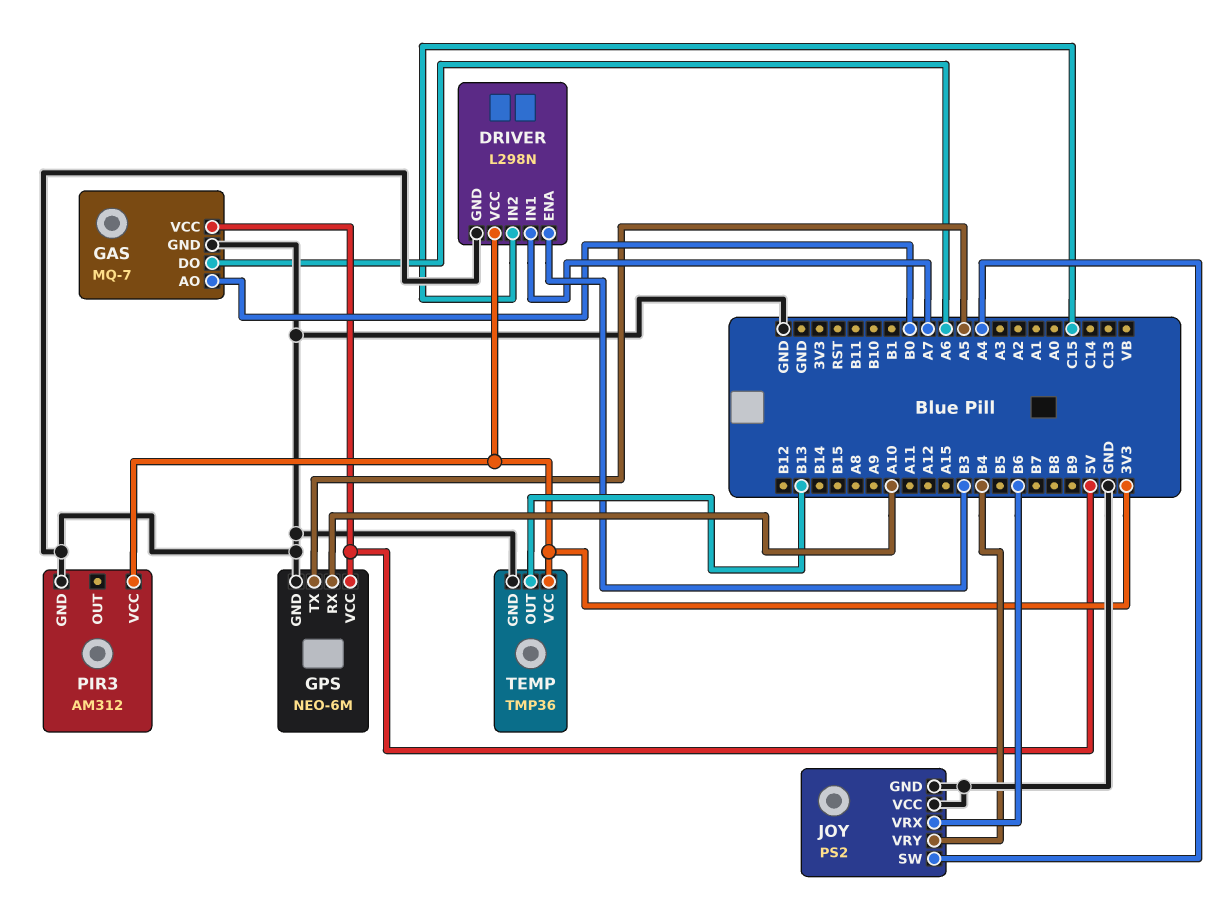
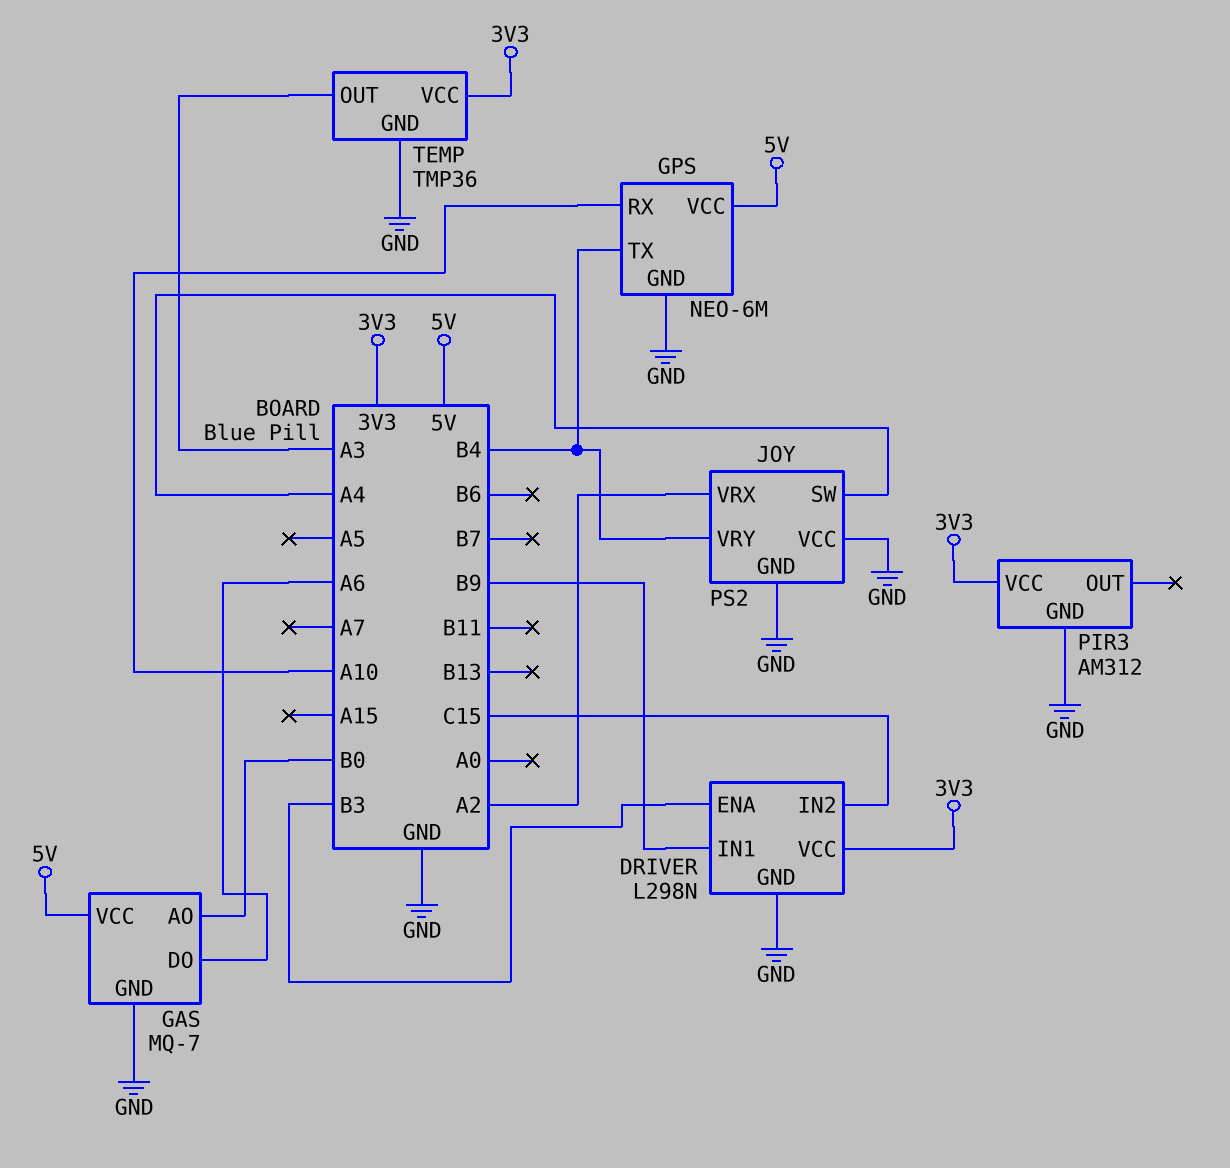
DRIVER pin IN1: A7 -> B9
GPS pin TX: A5 -> B4
JOY pin VRX: B6 -> A2
TEMP pin OUT: B13 -> A3

